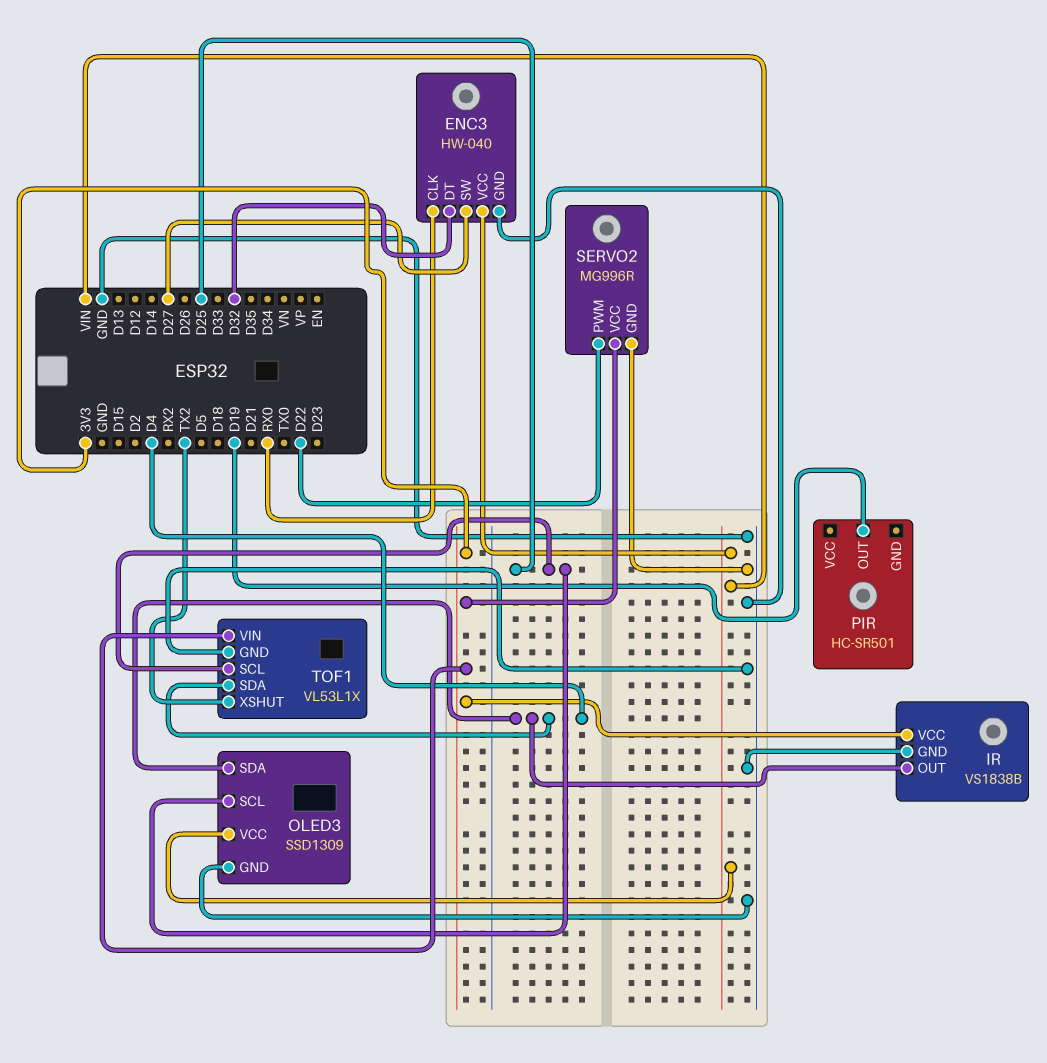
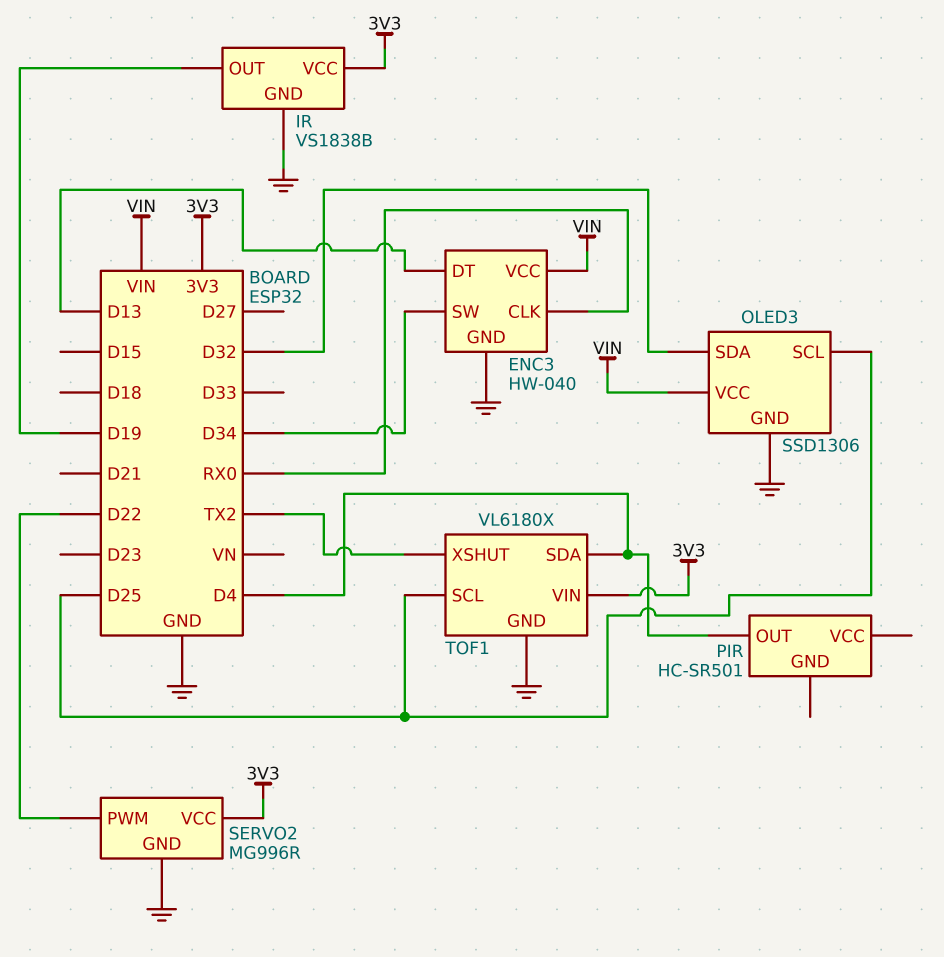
ENC3 pin DT: D32 -> D13
ENC3 pin SW: D27 -> D34
IR pin OUT: D4 -> D19
OLED3: SSD1309 -> SSD1306
OLED3 pin SDA: D4 -> D32
PIR pin OUT: D19 -> D4
TOF1: VL53L1X -> VL6180X

